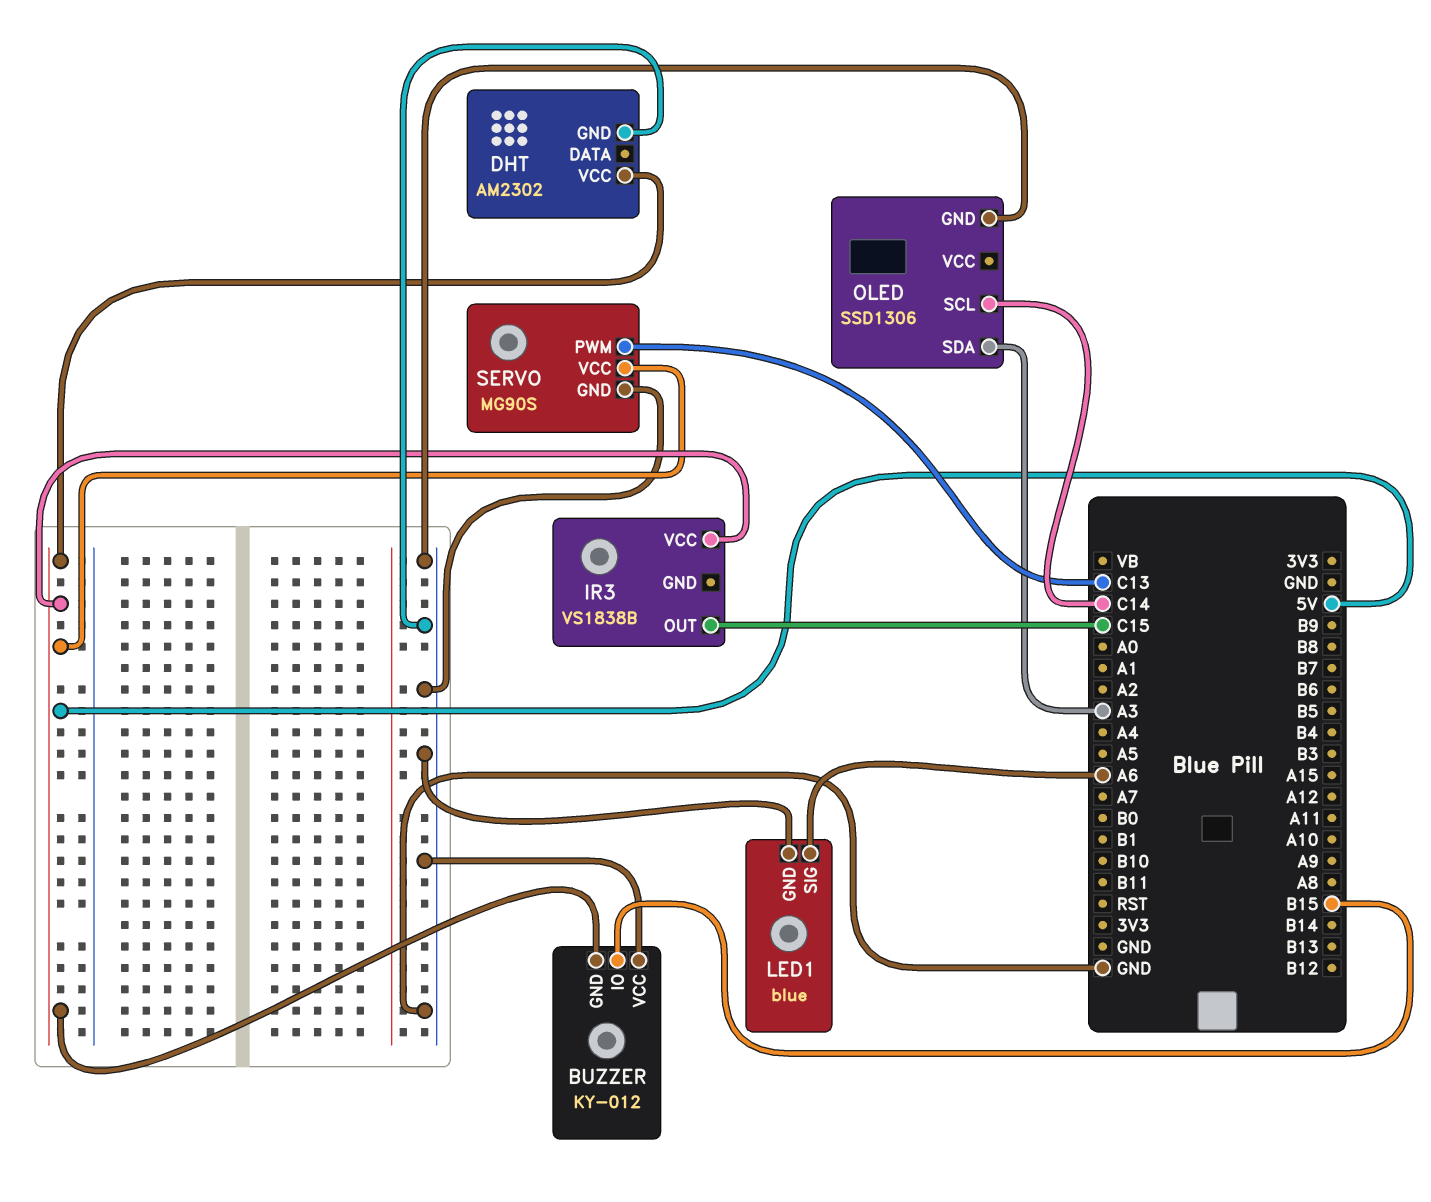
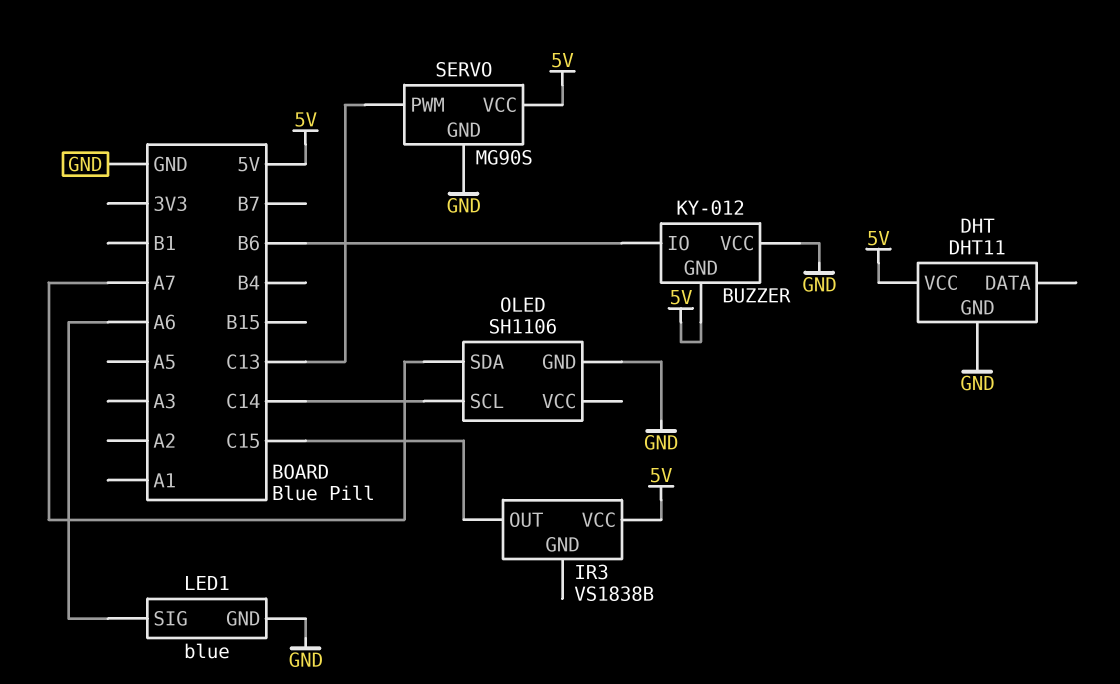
BUZZER pin IO: B15 -> B6
DHT: AM2302 -> DHT11
OLED: SSD1306 -> SH1106
OLED pin SDA: A3 -> A7

